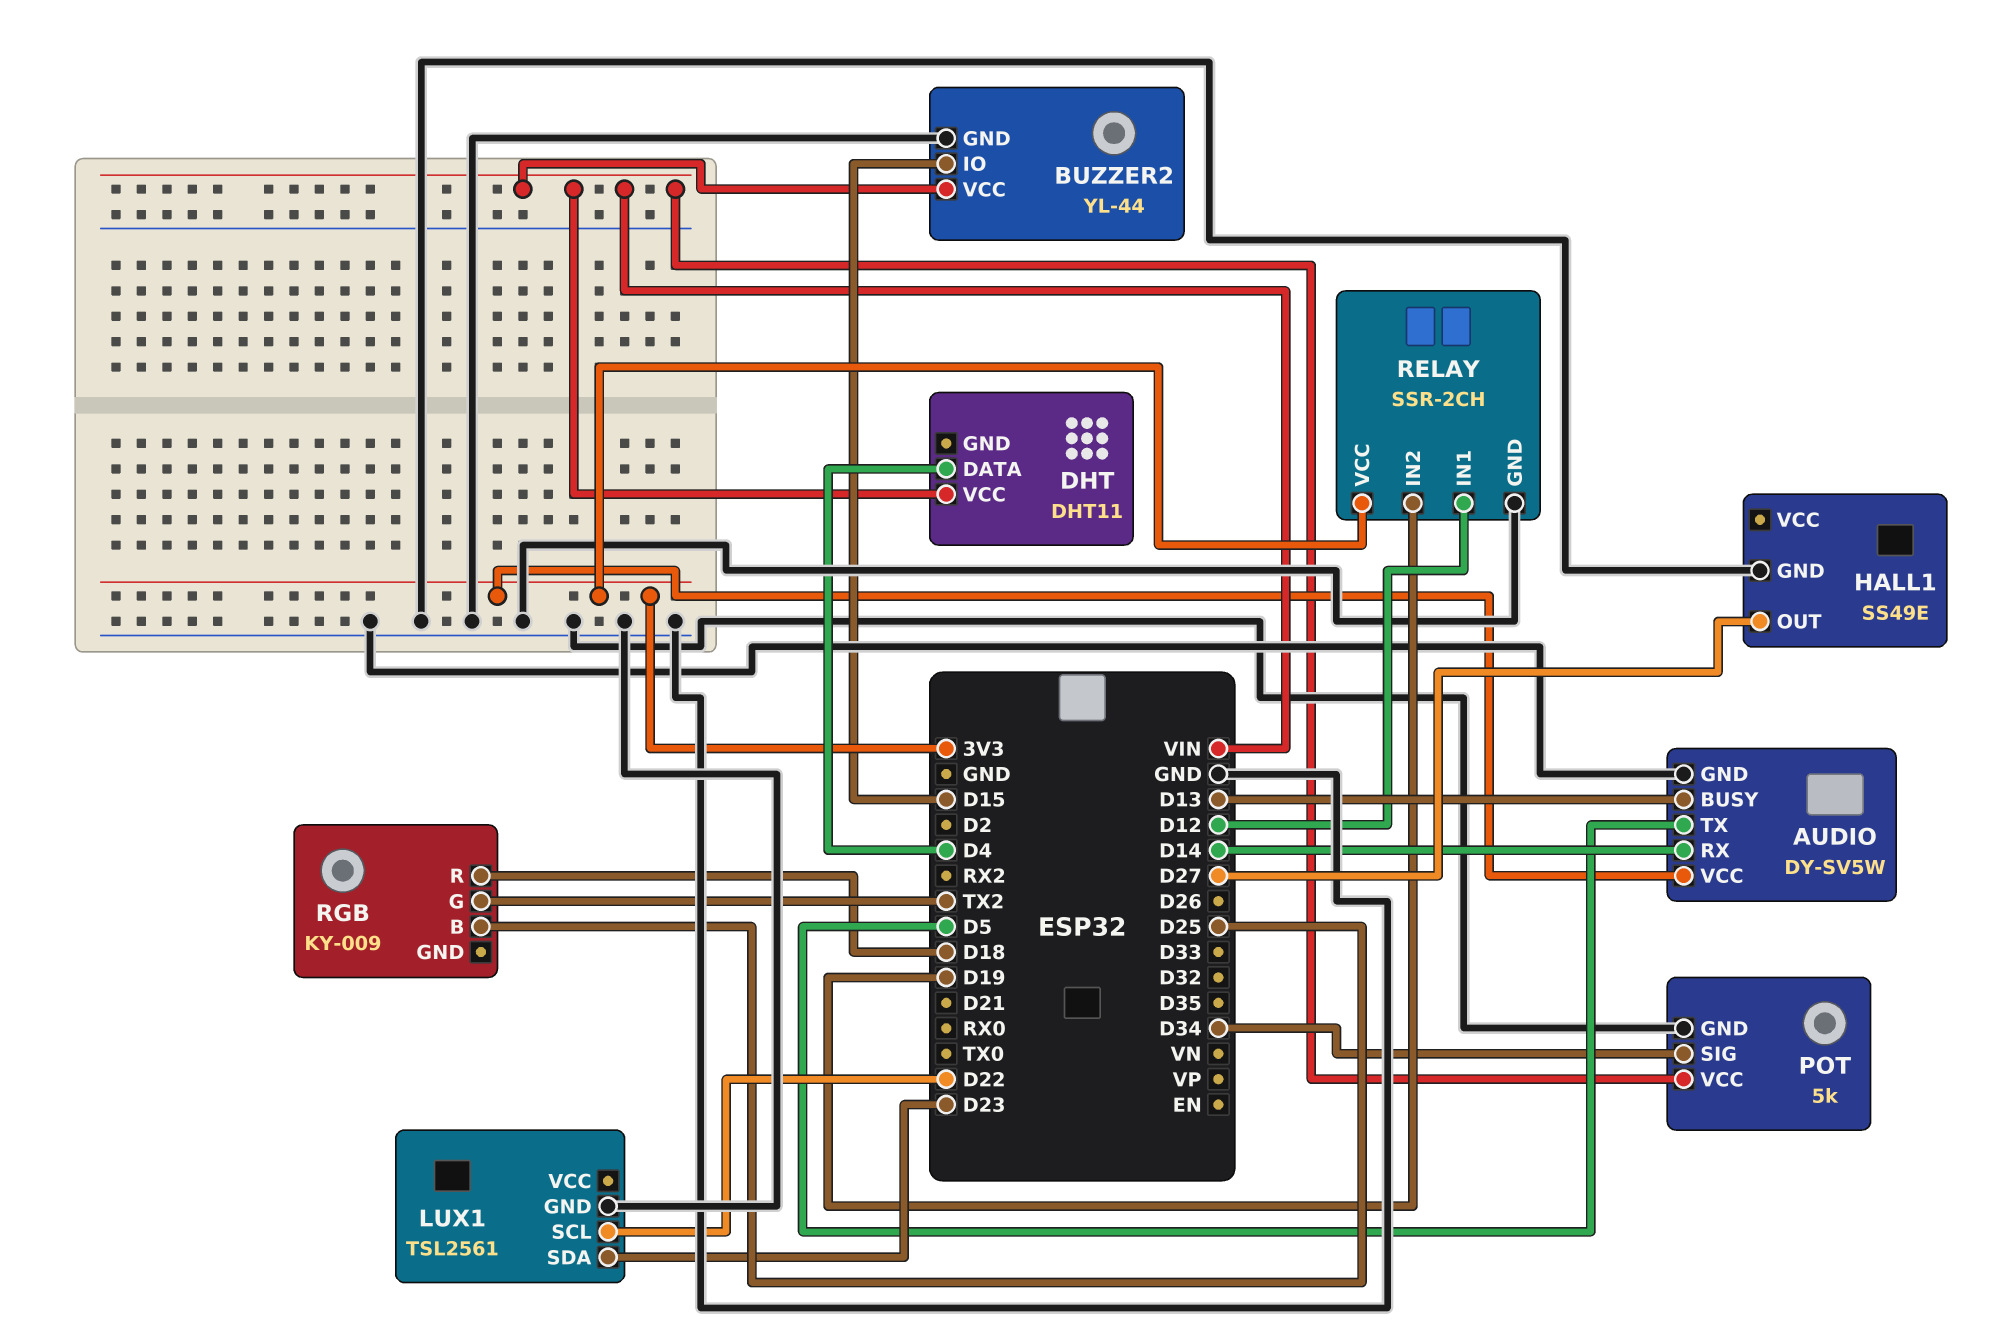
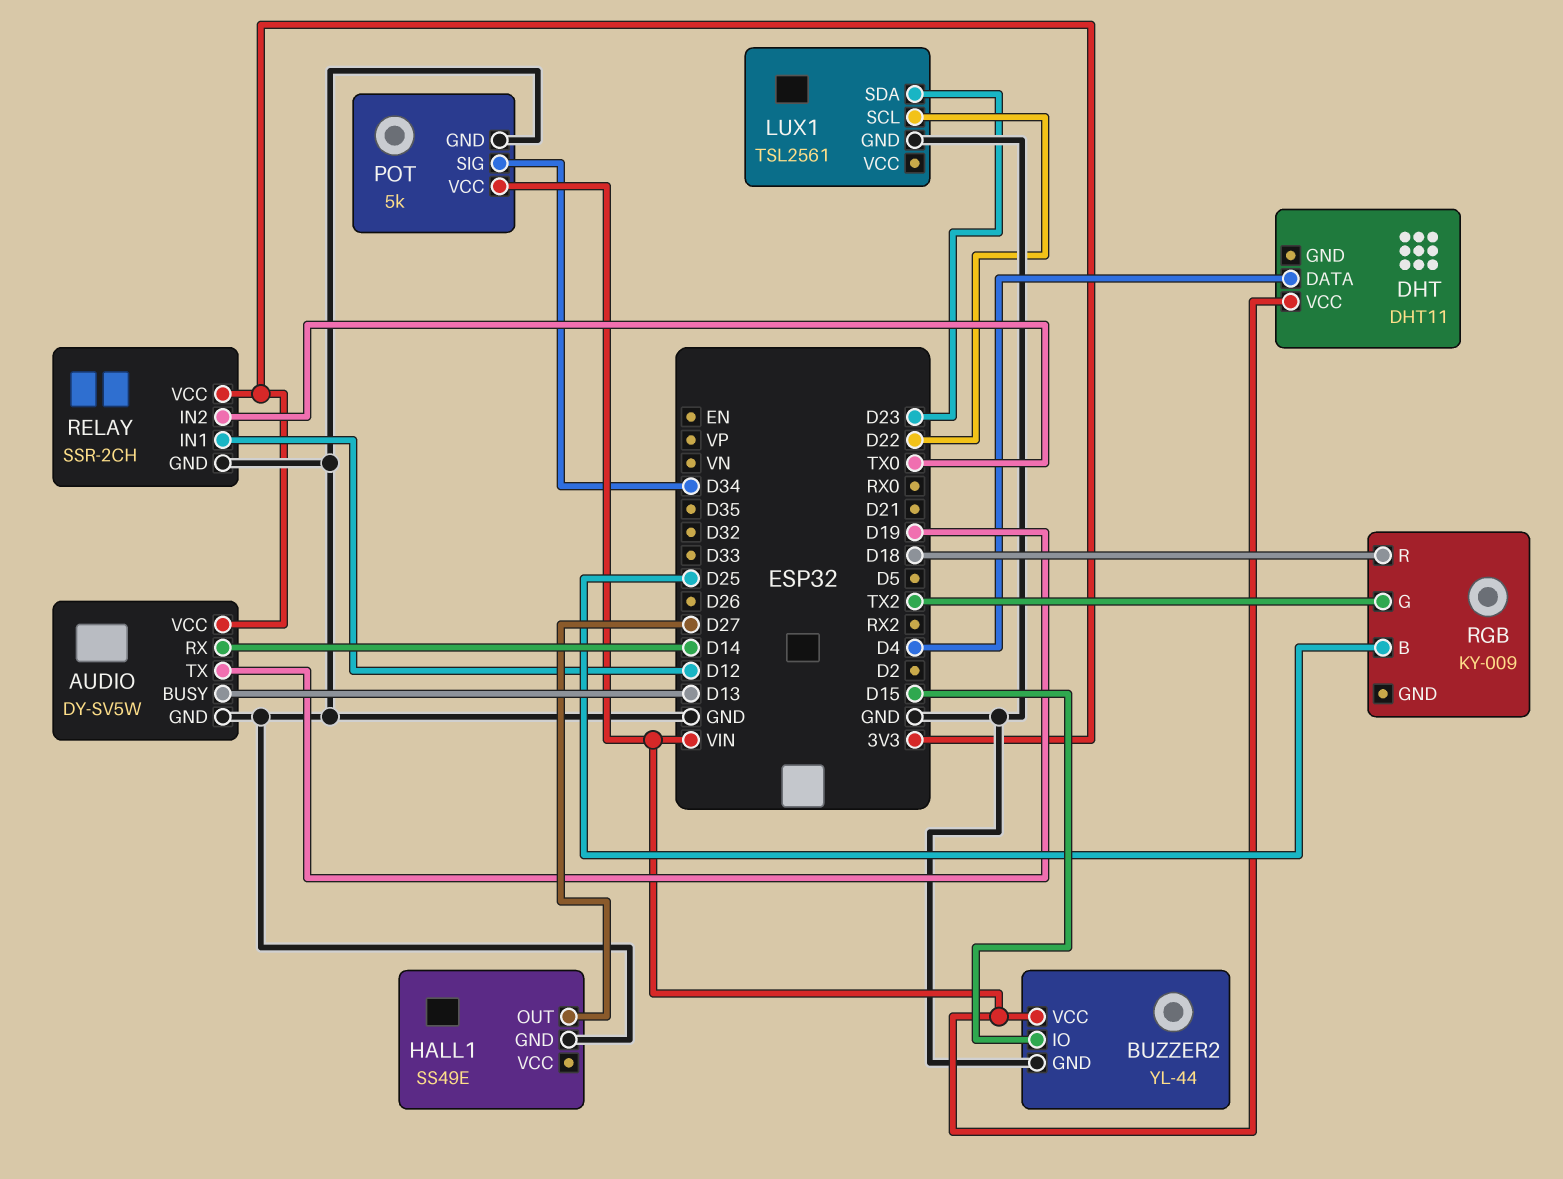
AUDIO pin TX: D5 -> D19
RELAY pin IN2: D19 -> TX0

